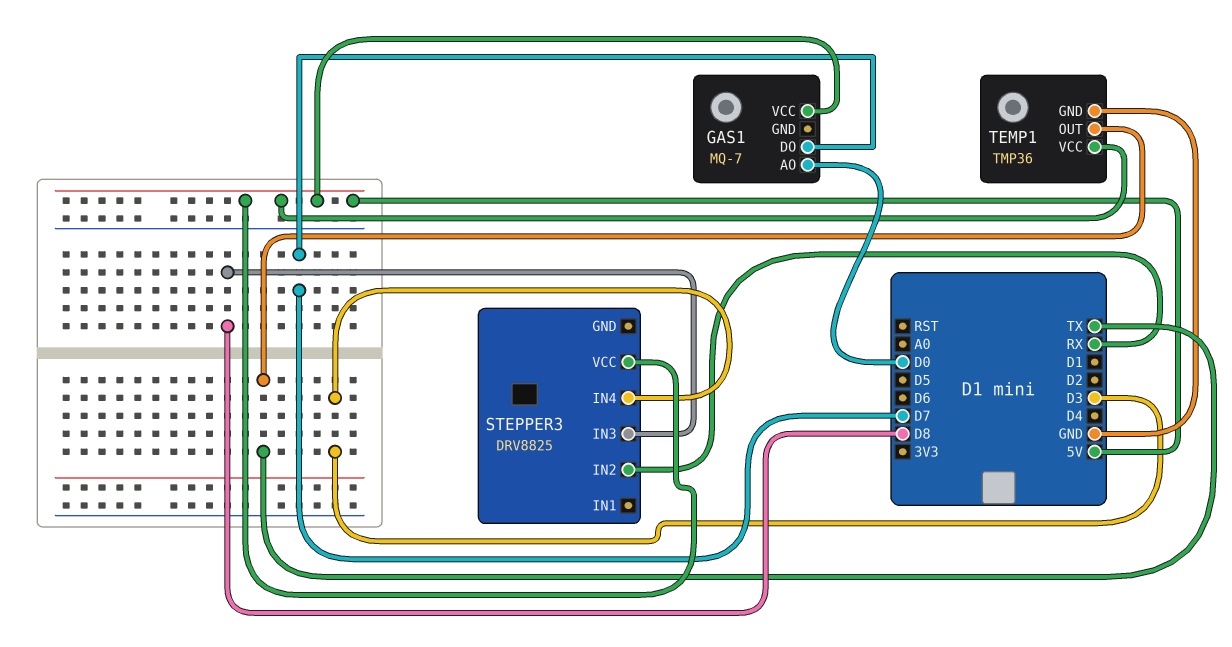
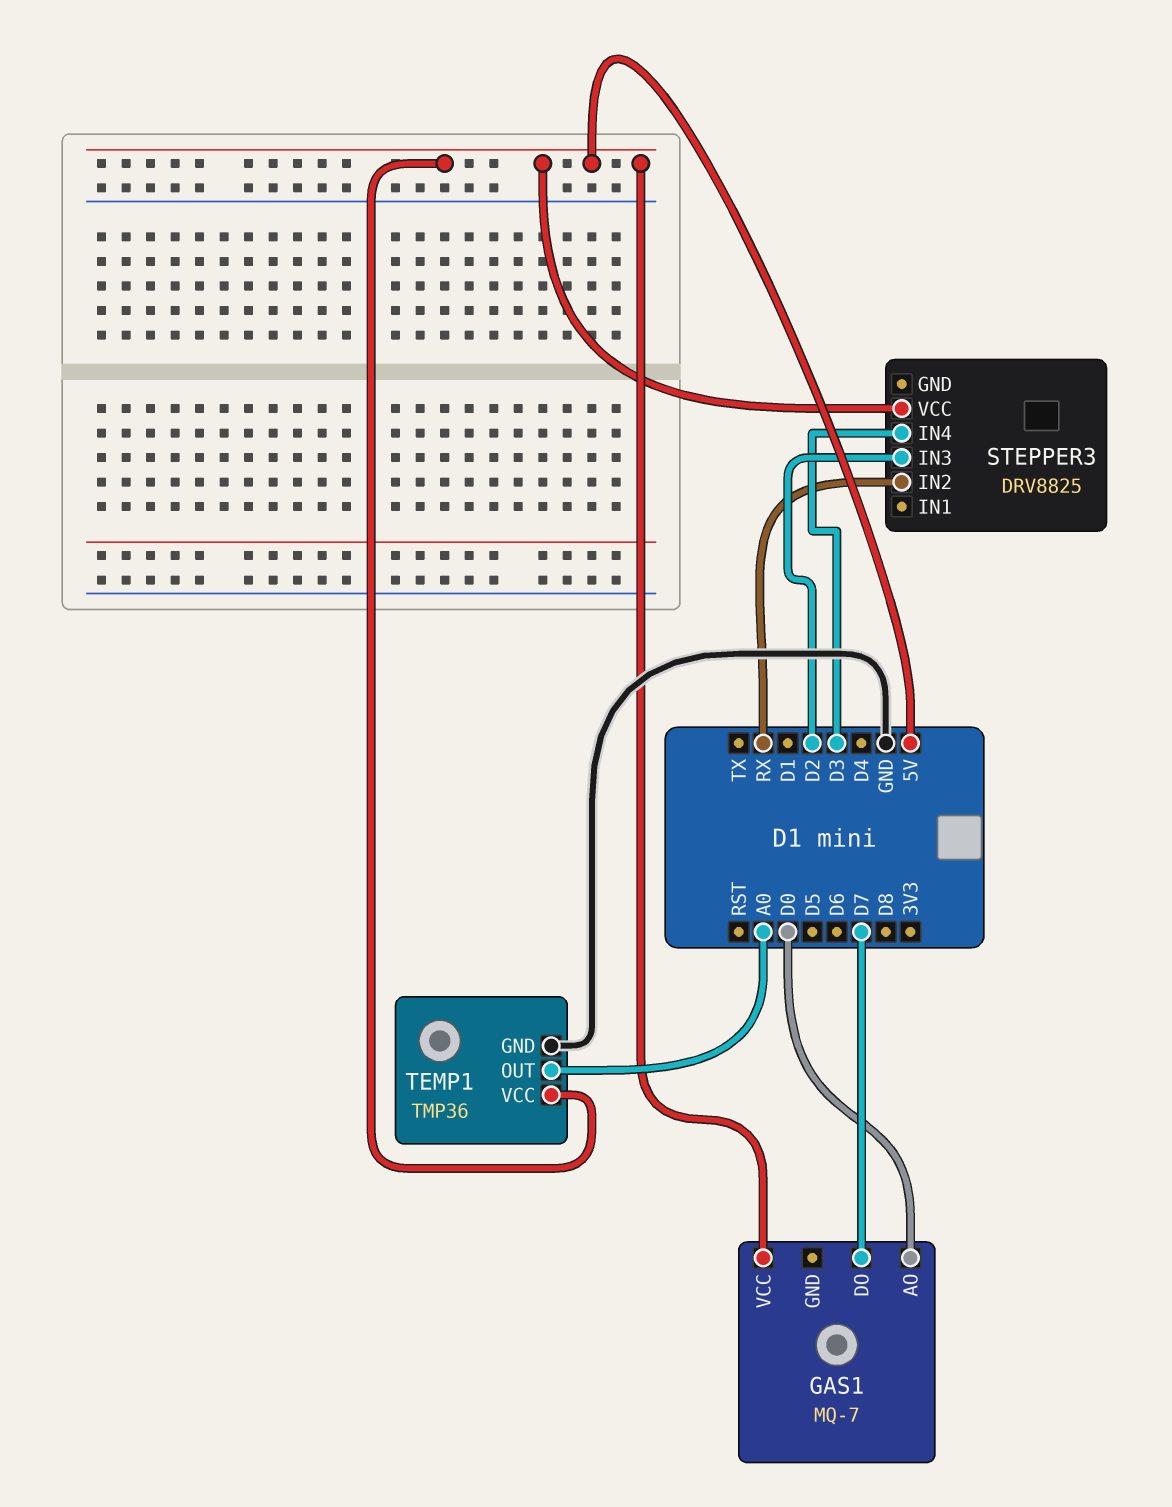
STEPPER3 pin IN3: D8 -> D2
TEMP1 pin OUT: TX -> A0

